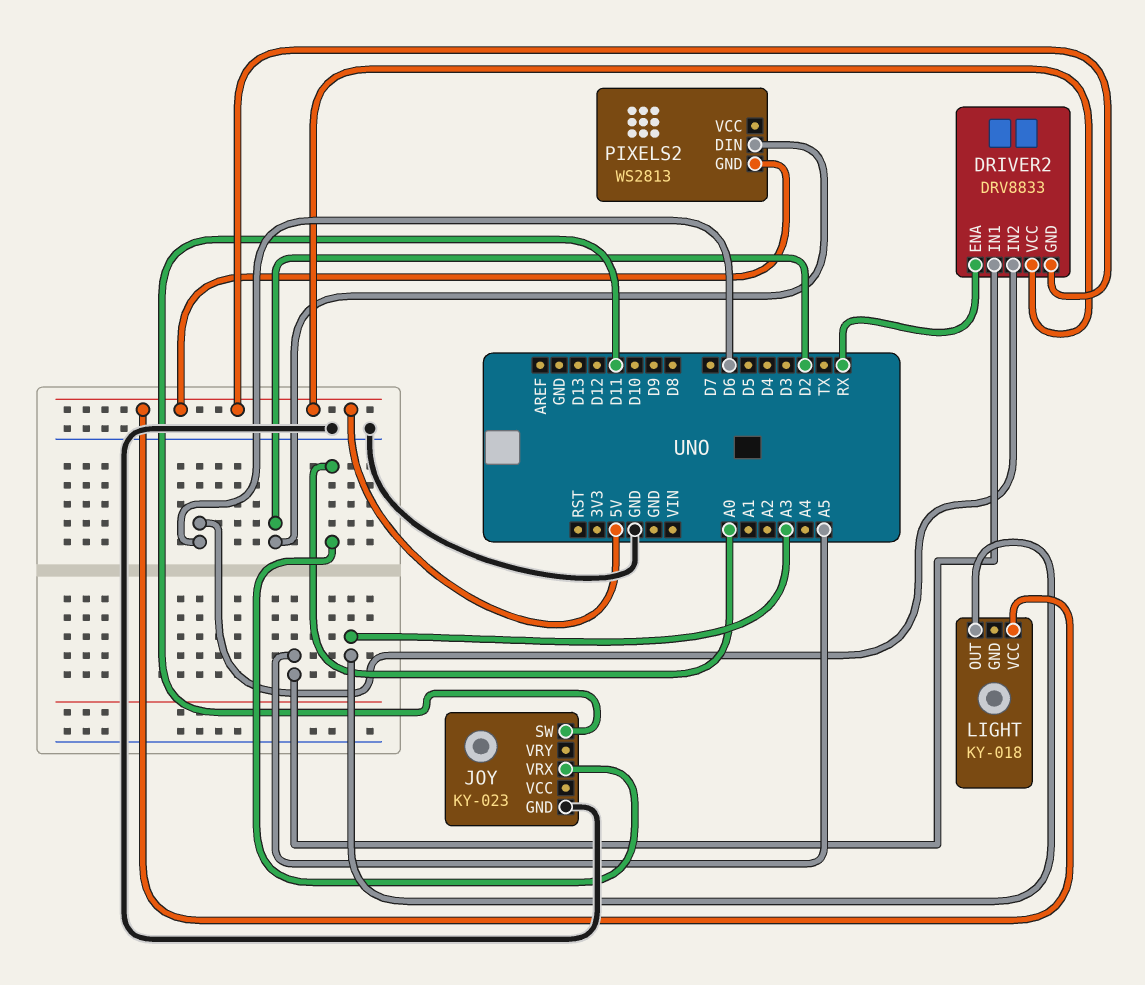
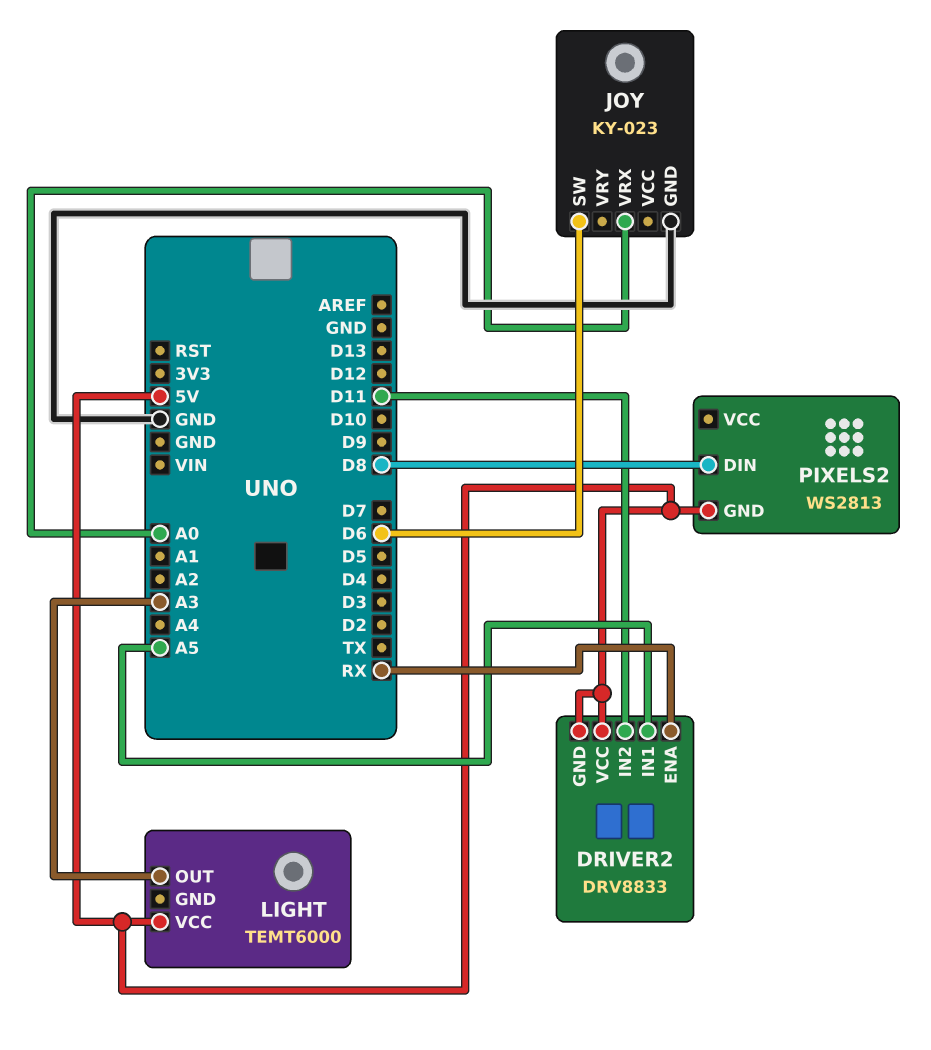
DRIVER2 pin IN2: D6 -> D11
JOY pin SW: D11 -> D6
LIGHT: KY-018 -> TEMT6000
PIXELS2 pin DIN: D2 -> D8

